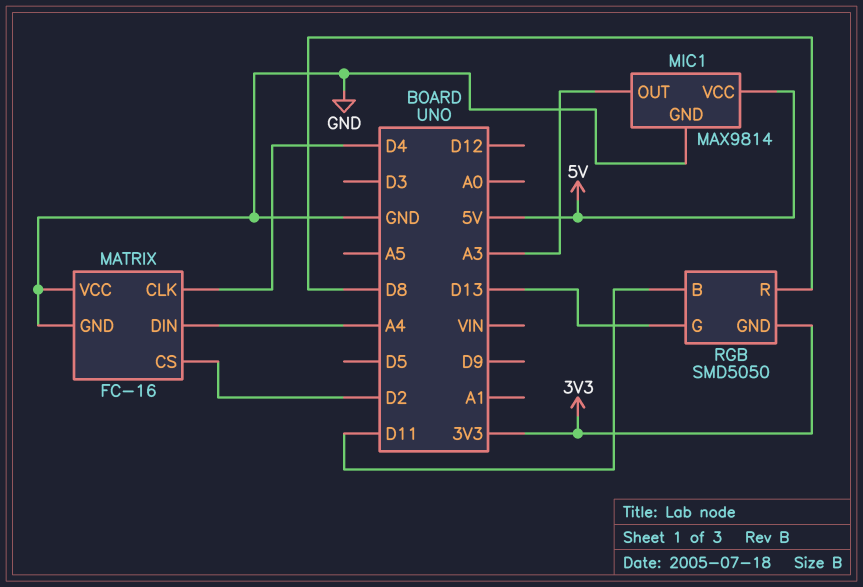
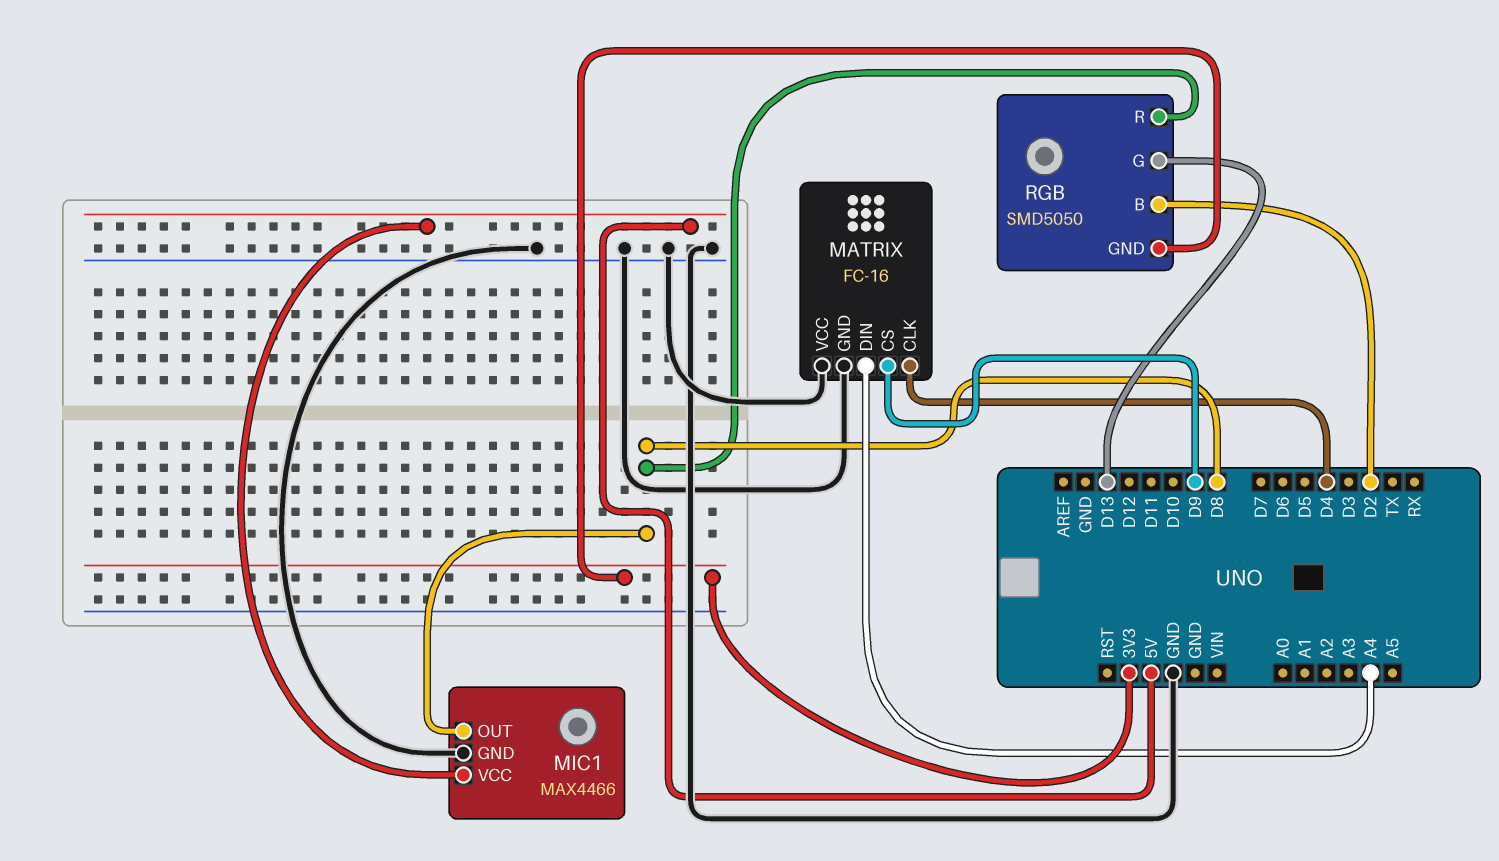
MATRIX pin CS: D2 -> D9
MIC1: MAX9814 -> MAX4466
MIC1 pin OUT: A3 -> D8
RGB pin B: D11 -> D2

